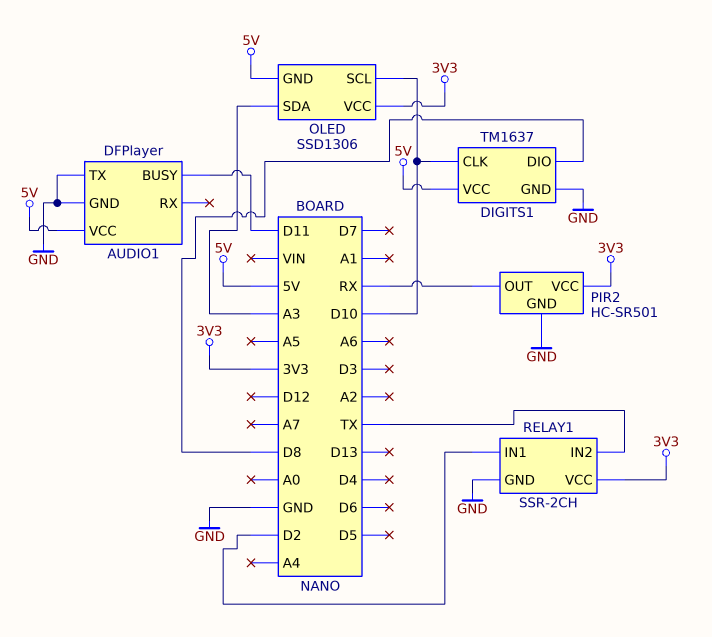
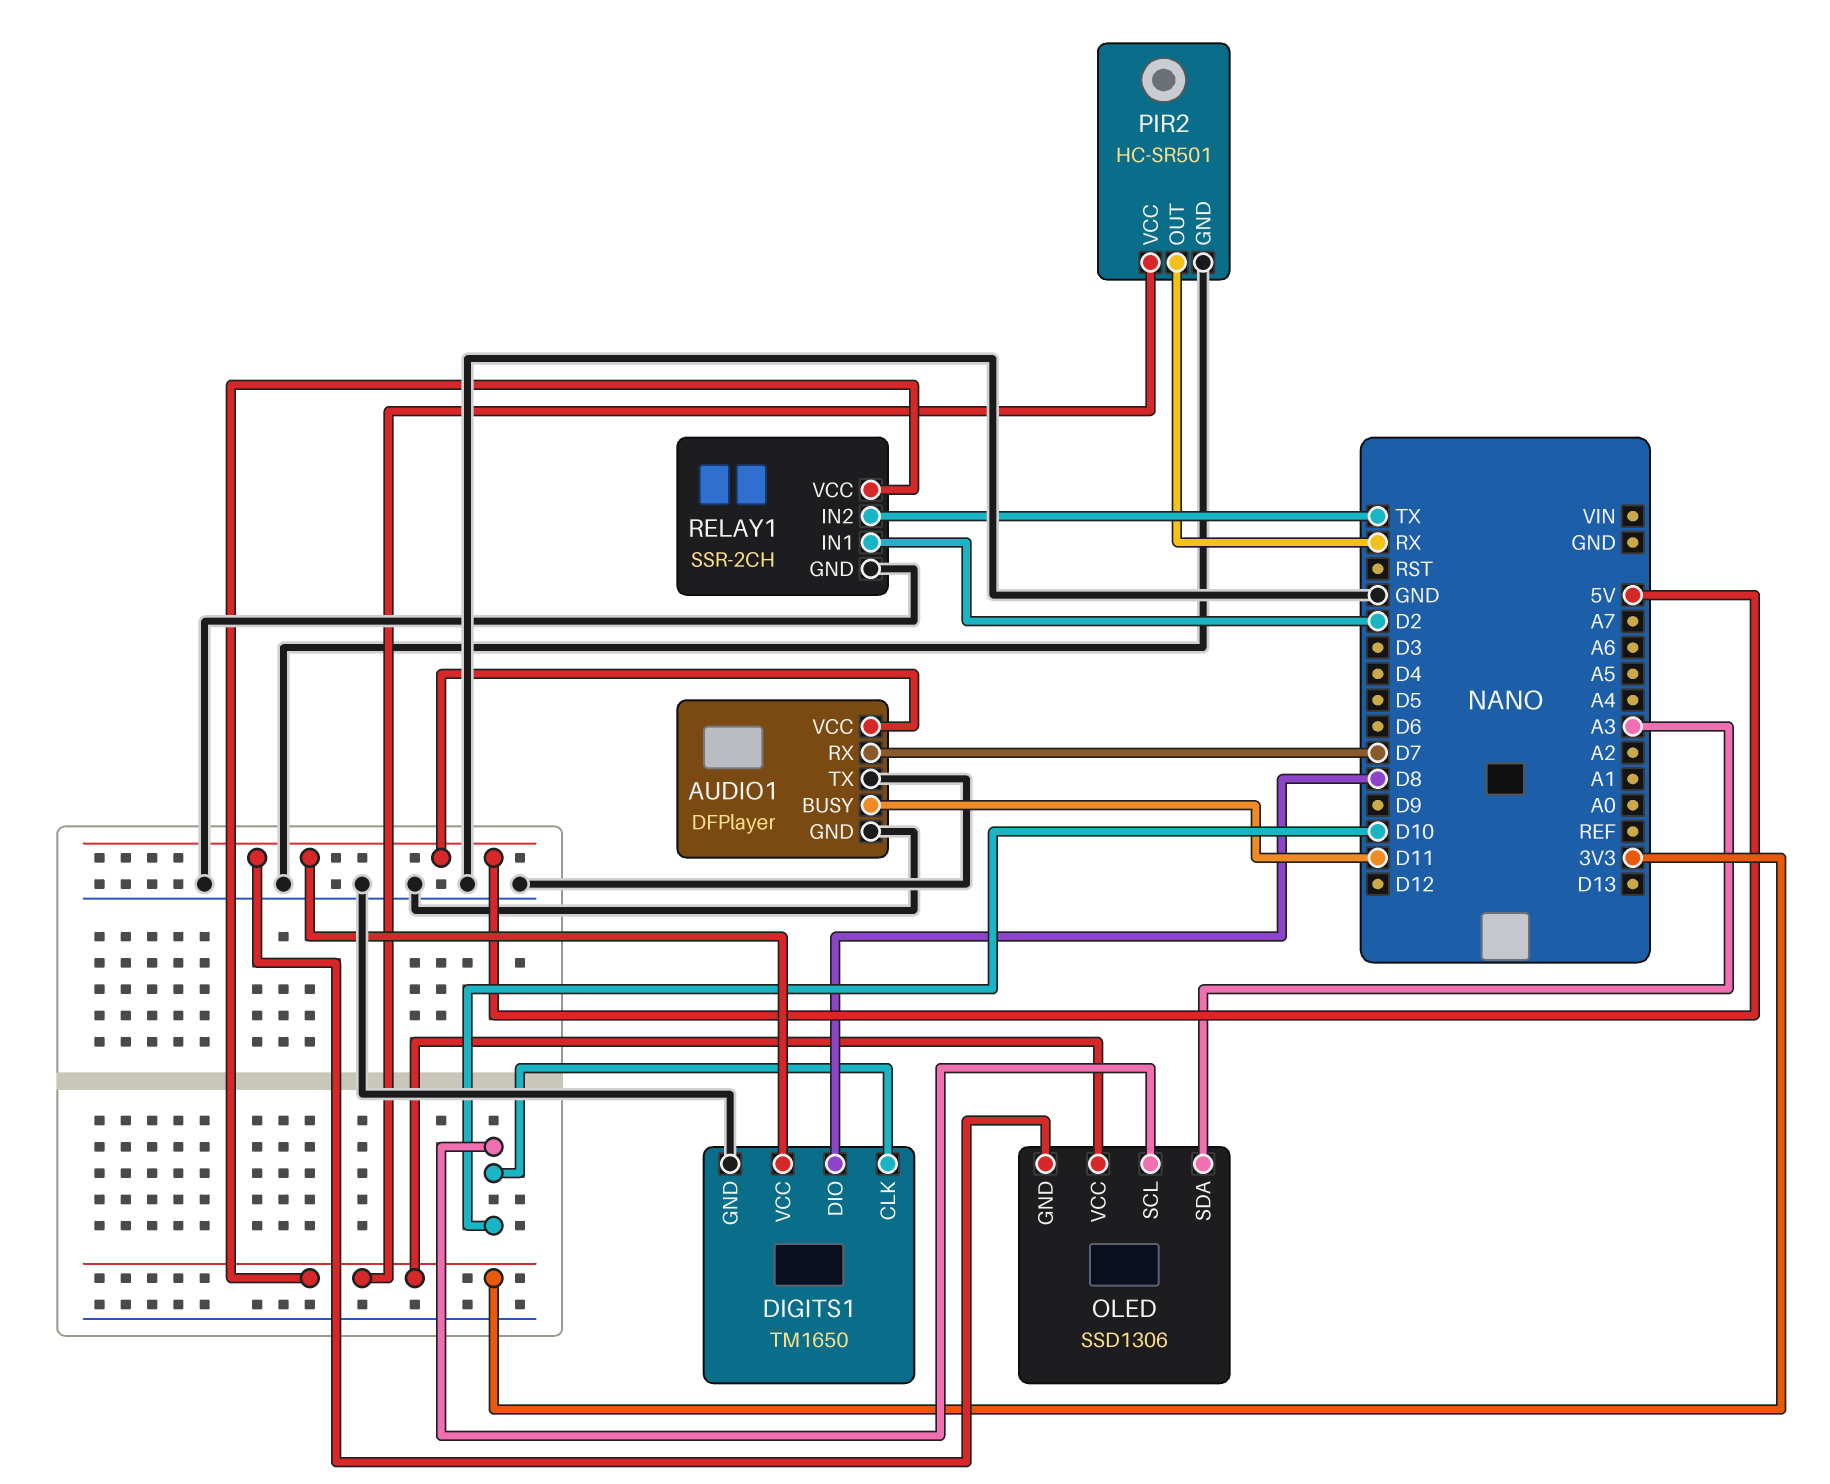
AUDIO1 pin RX: none -> D7
DIGITS1: TM1637 -> TM1650

